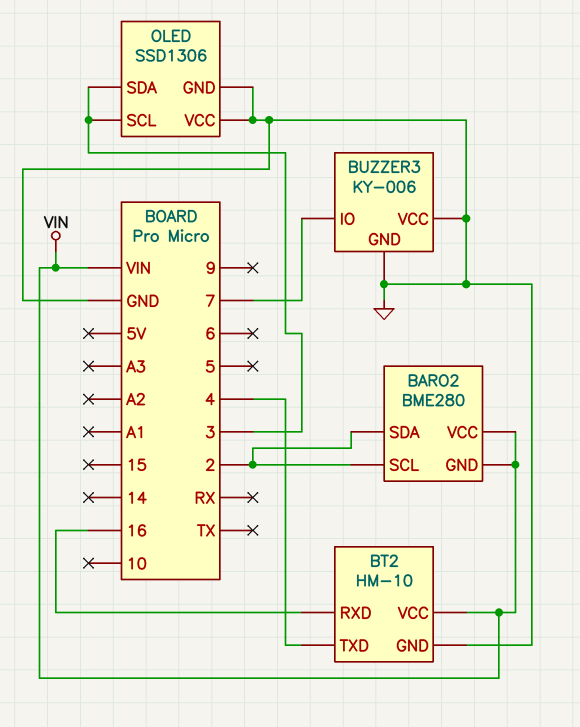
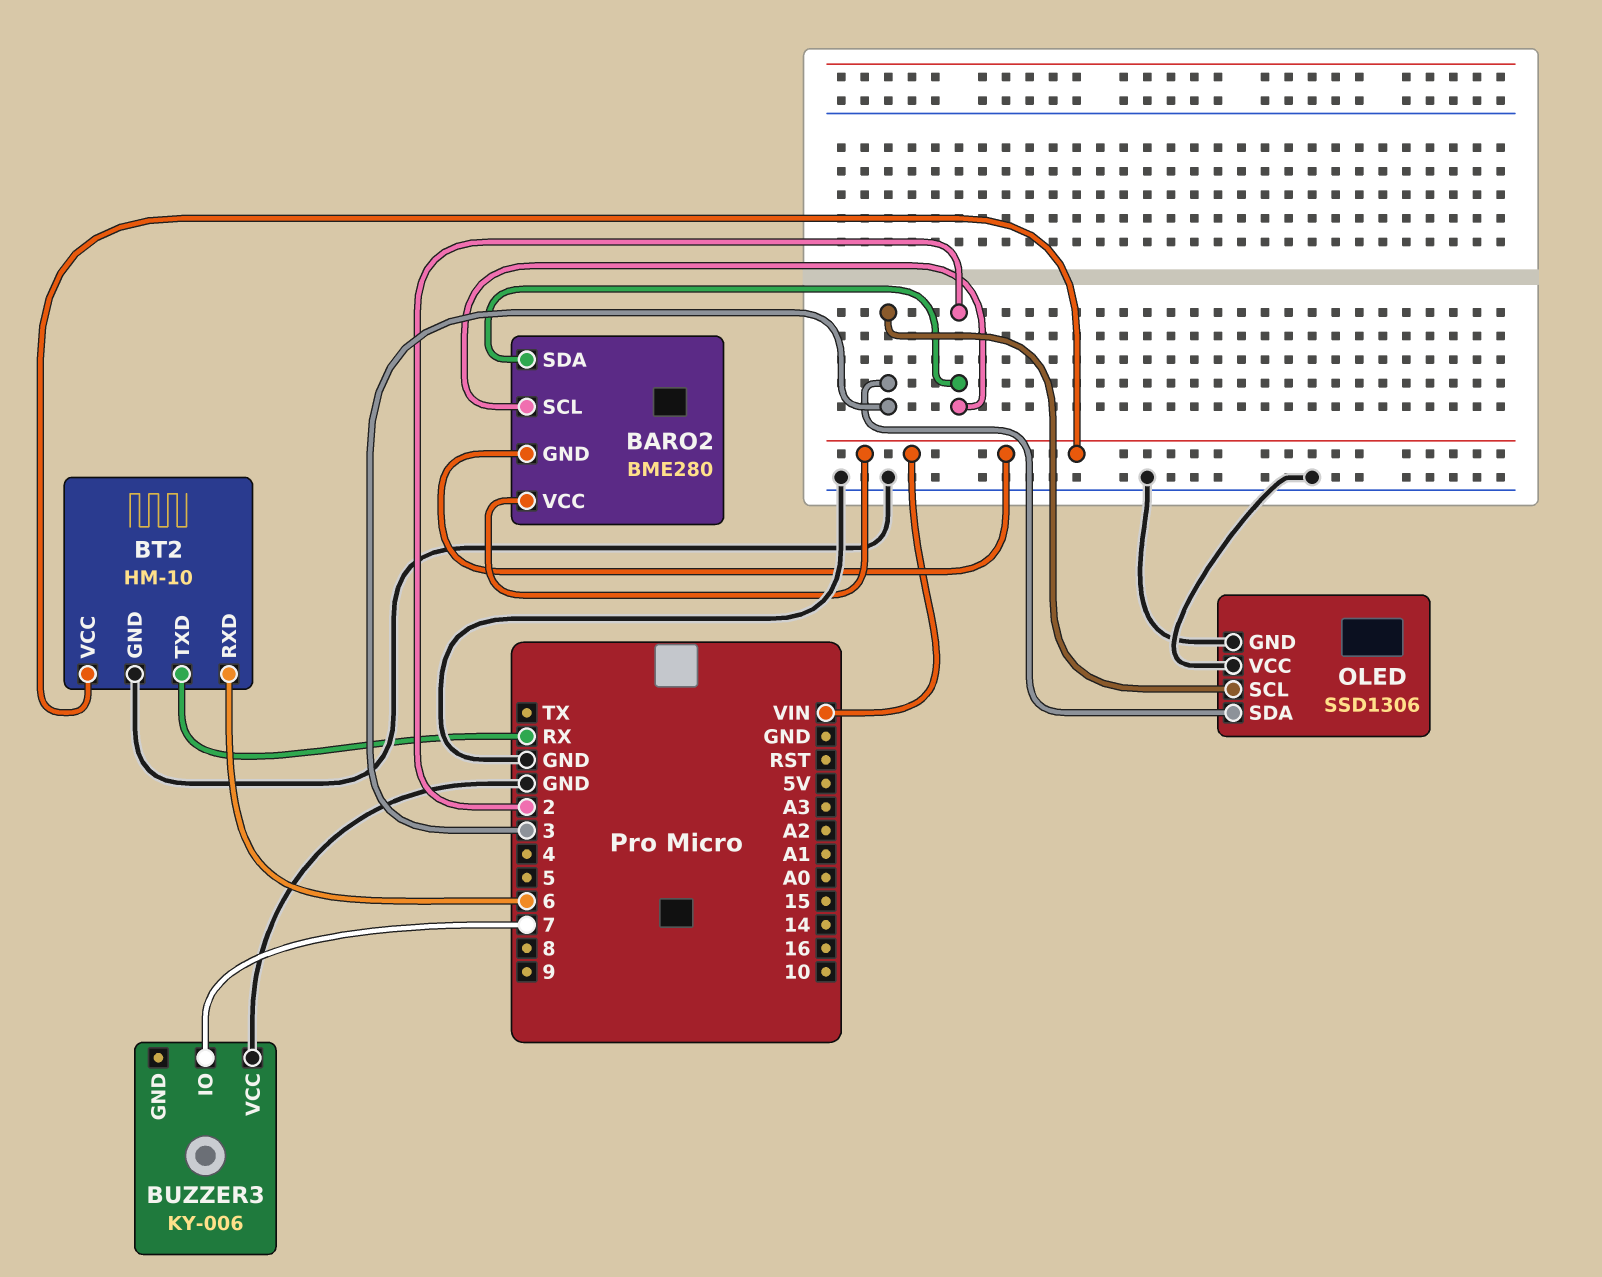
BT2 pin RXD: 16 -> 6
BT2 pin TXD: 4 -> RX
BUZZER3 pin GND: GND -> none

